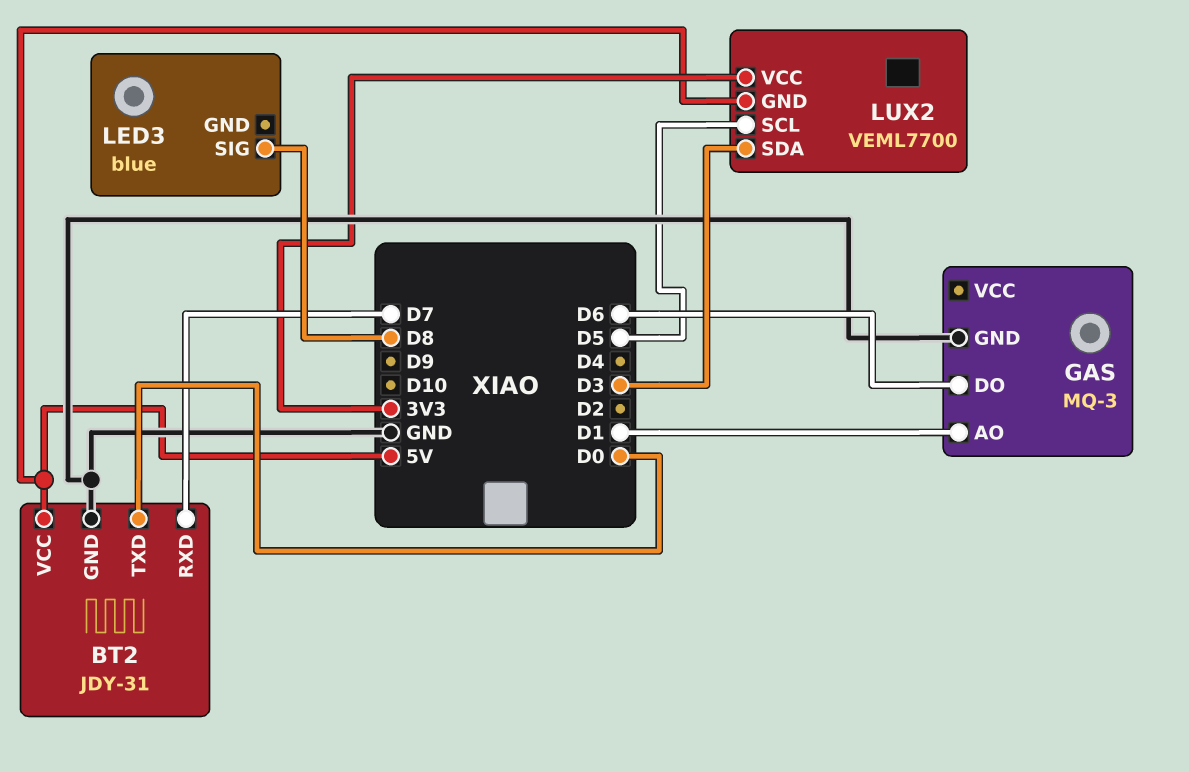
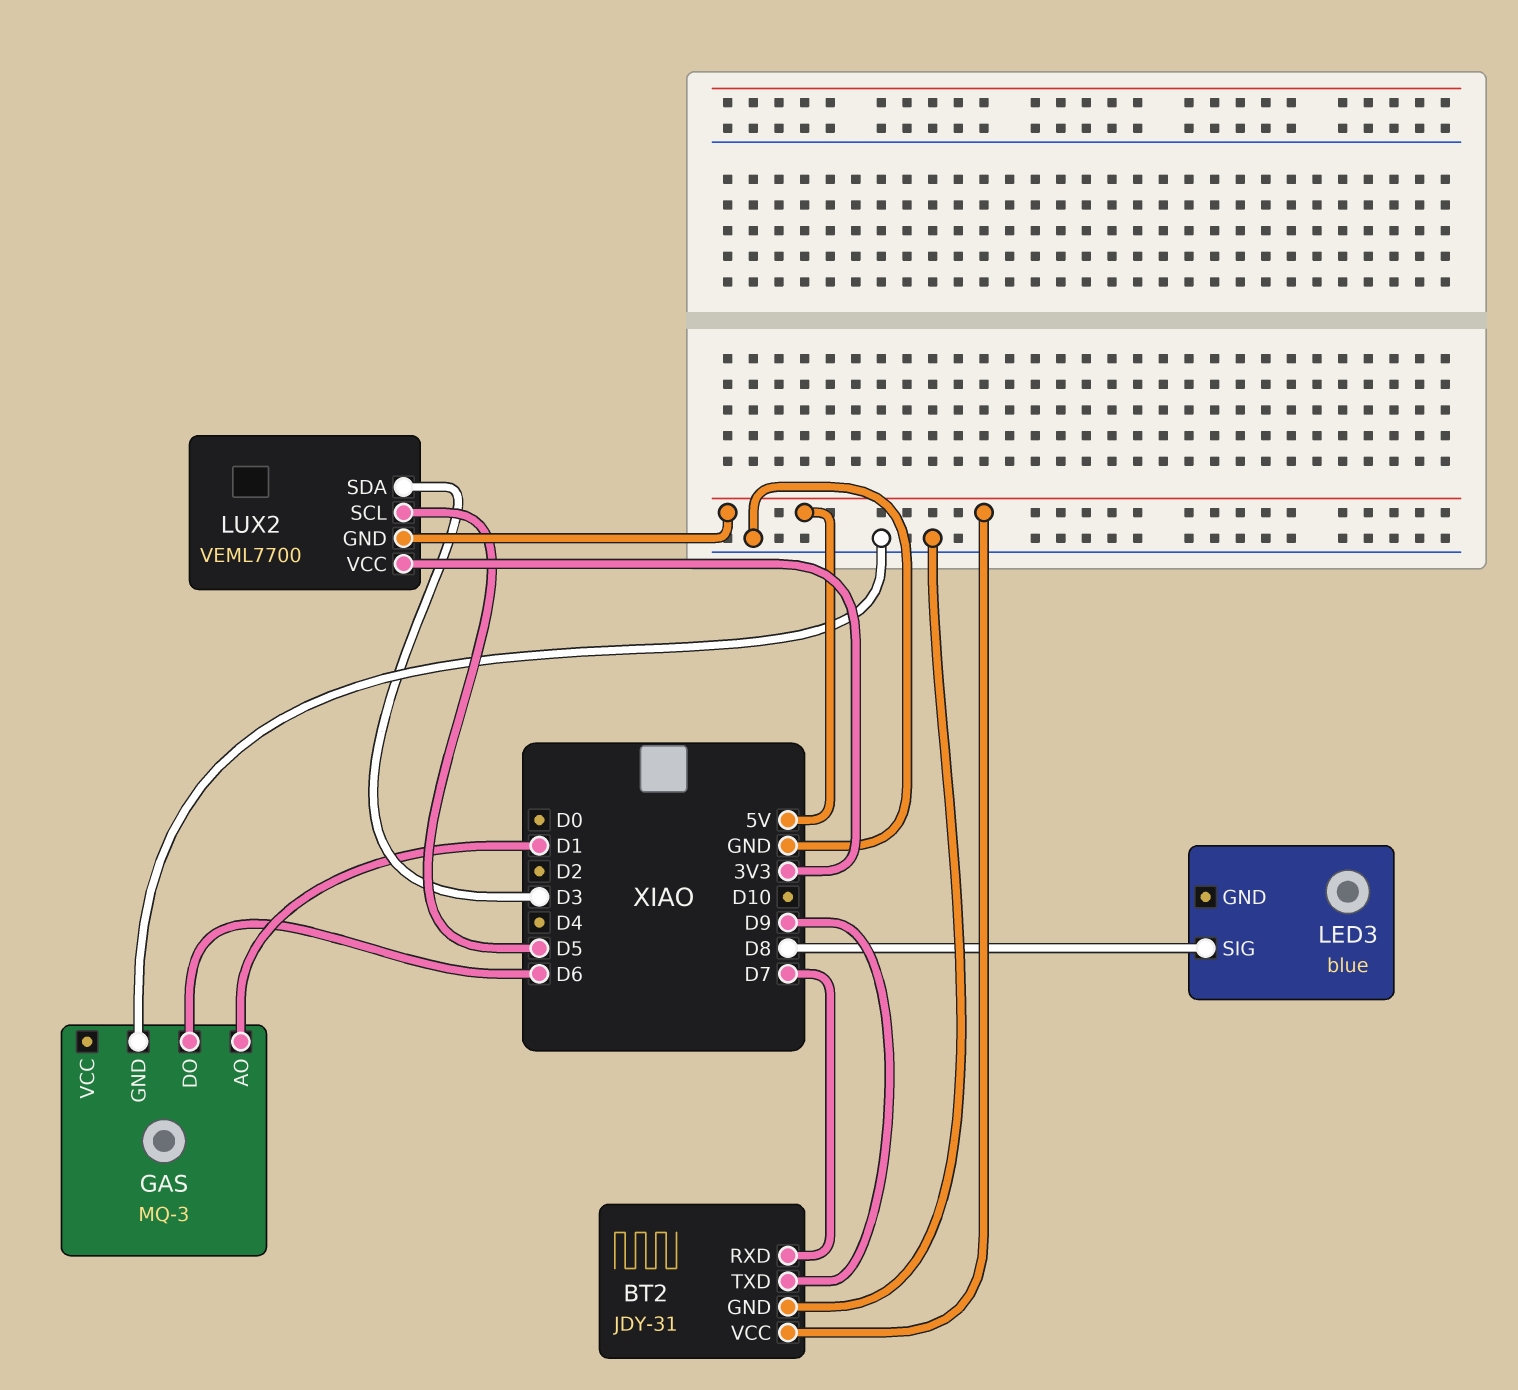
BT2 pin TXD: D0 -> D9

